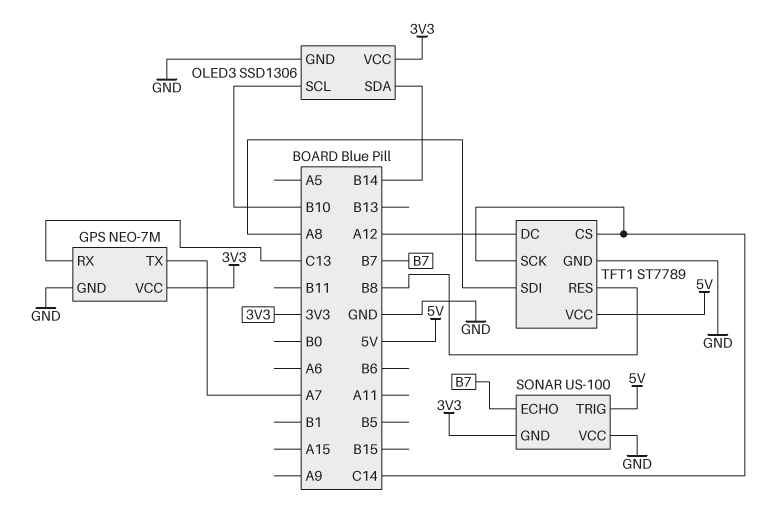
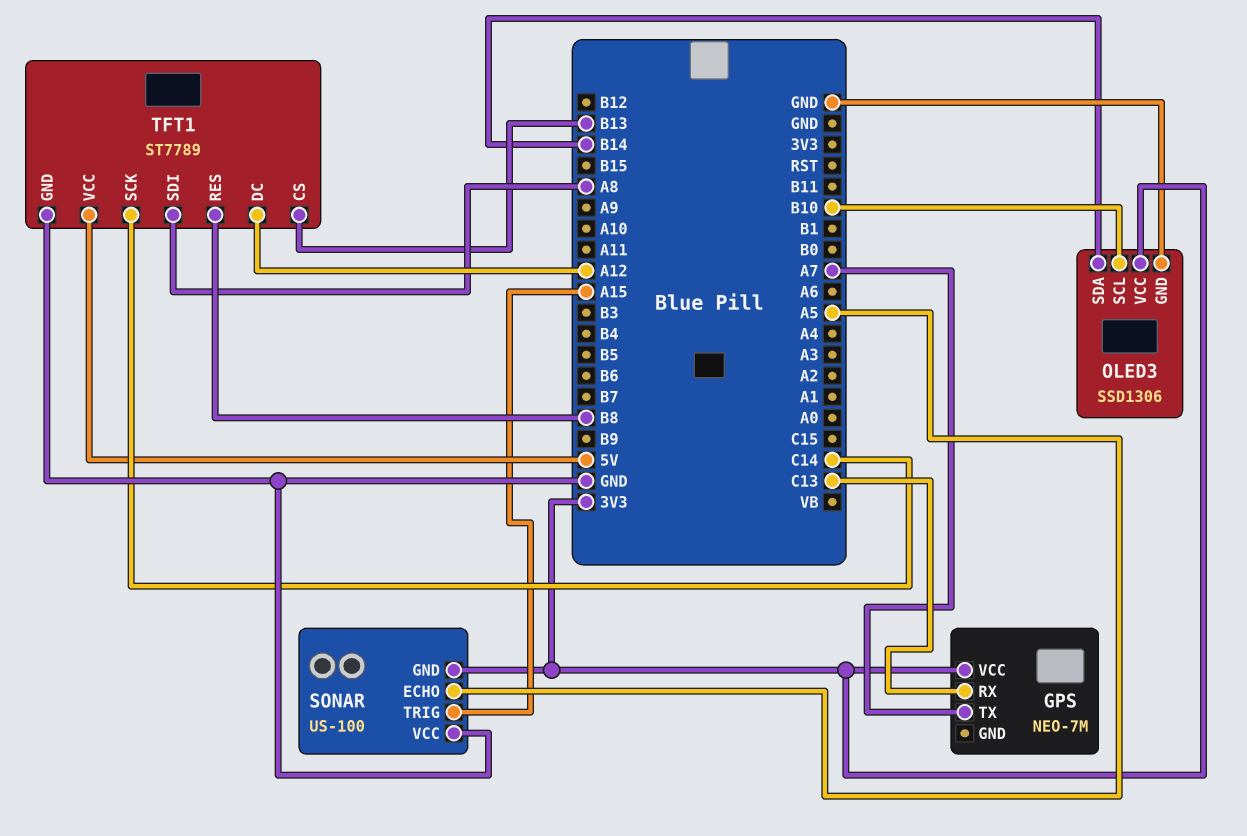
GPS pin GND: GND -> none
SONAR pin ECHO: B7 -> A5
SONAR pin TRIG: 5V -> A15
TFT1 pin CS: C14 -> B13

